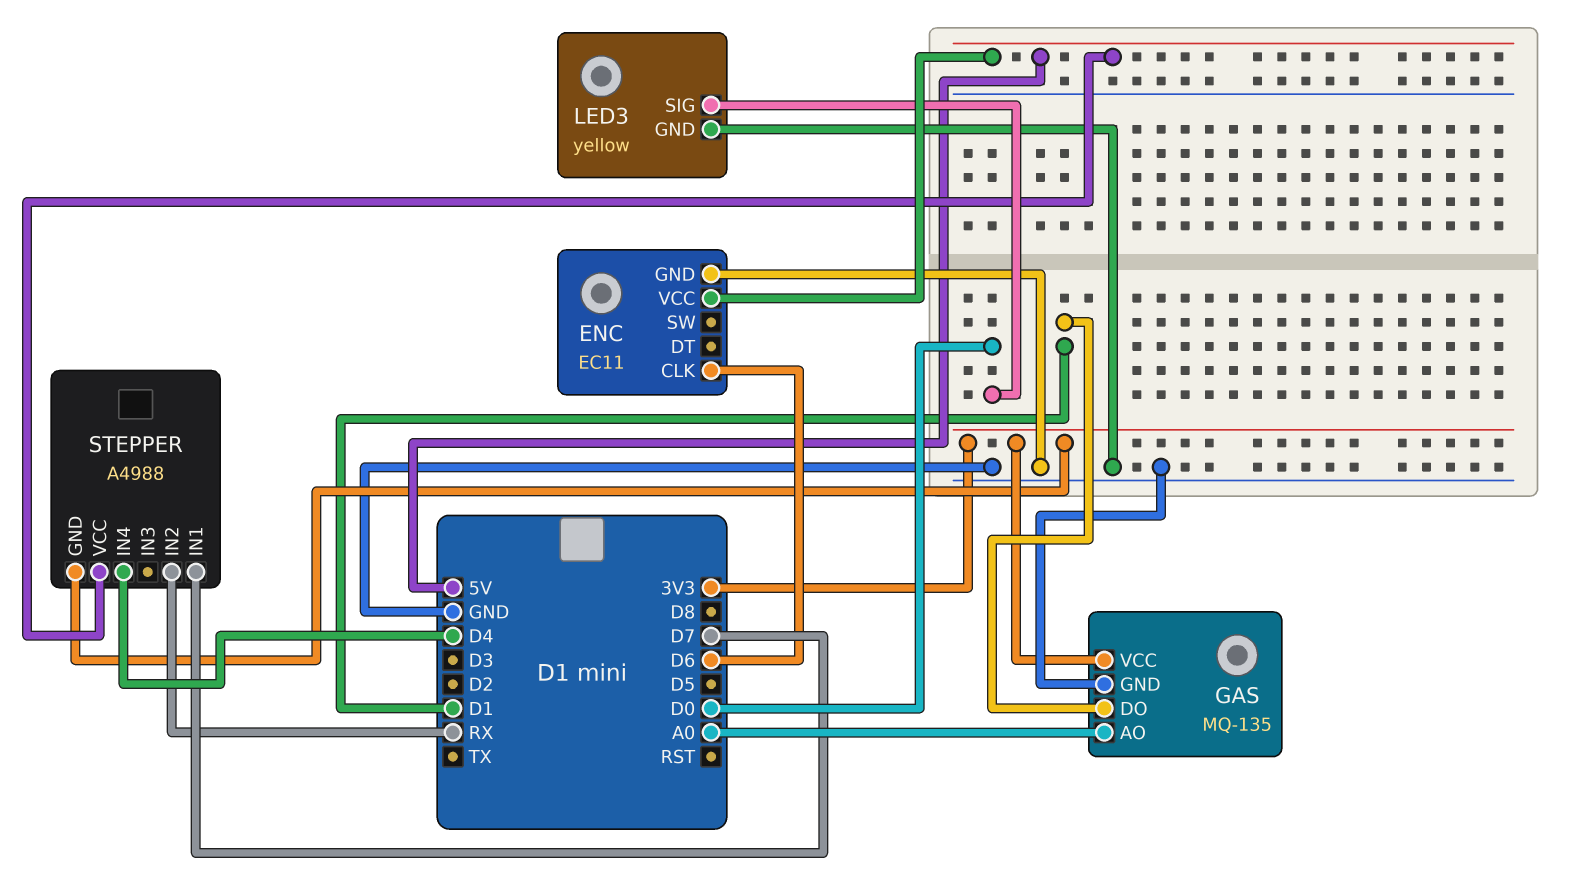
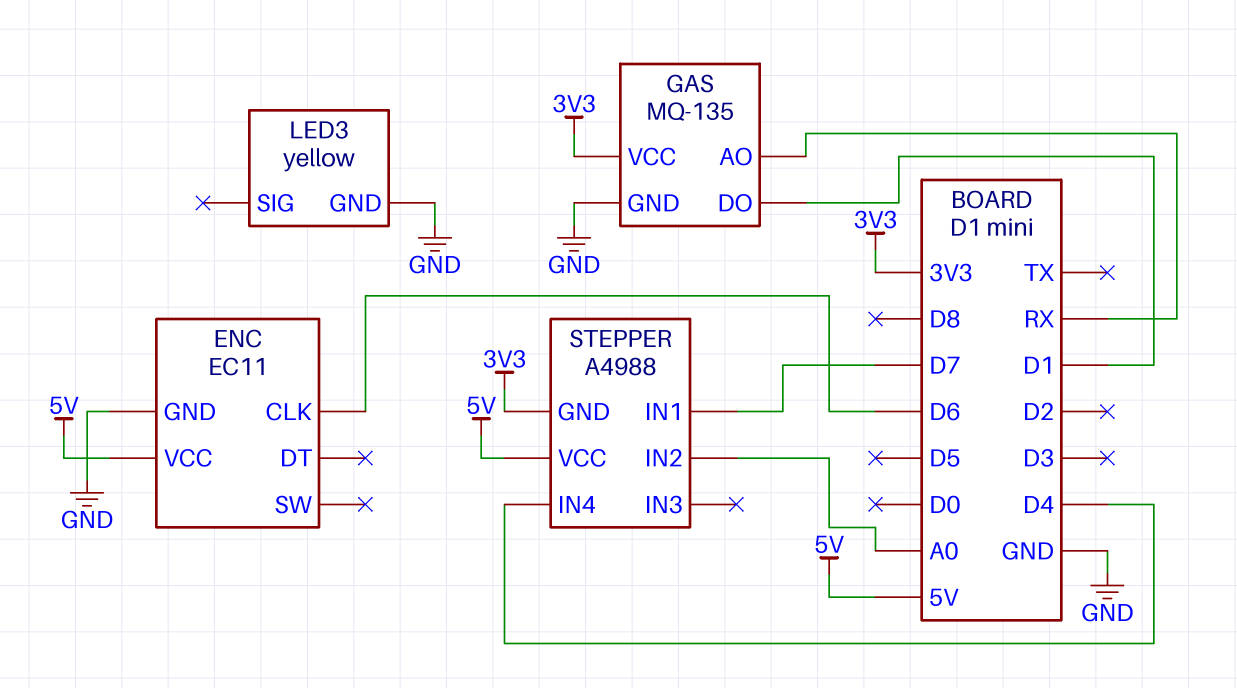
GAS pin AO: A0 -> RX
LED3 pin SIG: D0 -> none
STEPPER pin IN2: RX -> A0

